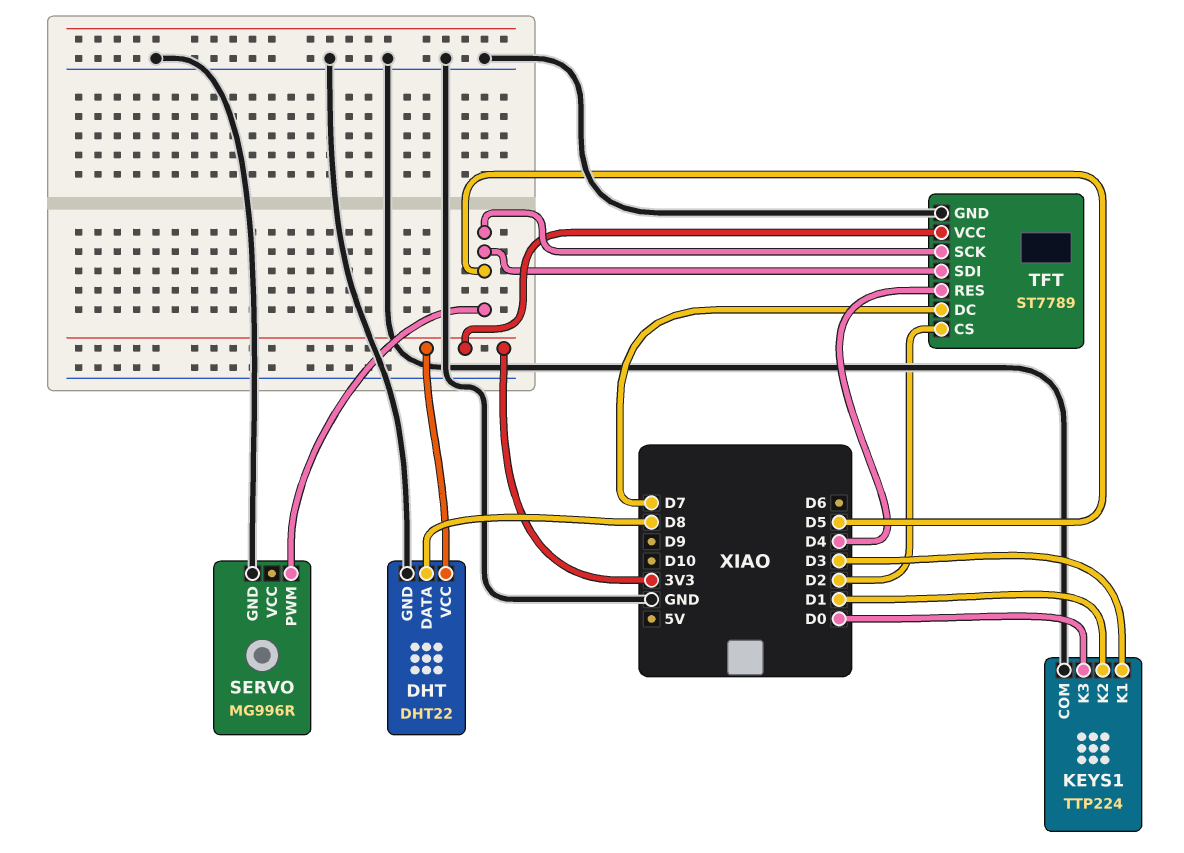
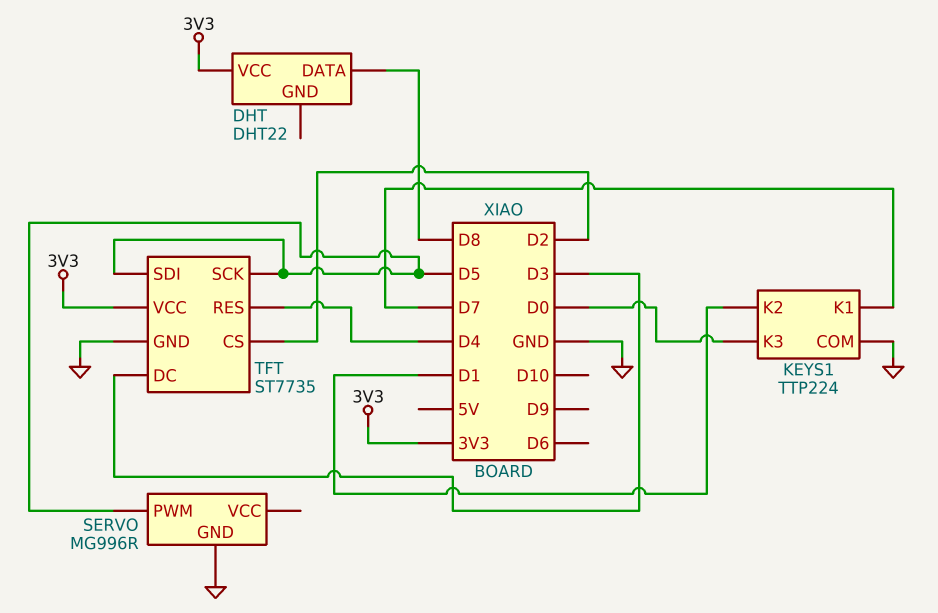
DHT pin GND: GND -> none
KEYS1 pin K1: D3 -> D7
TFT: ST7789 -> ST7735
TFT pin DC: D7 -> D3

